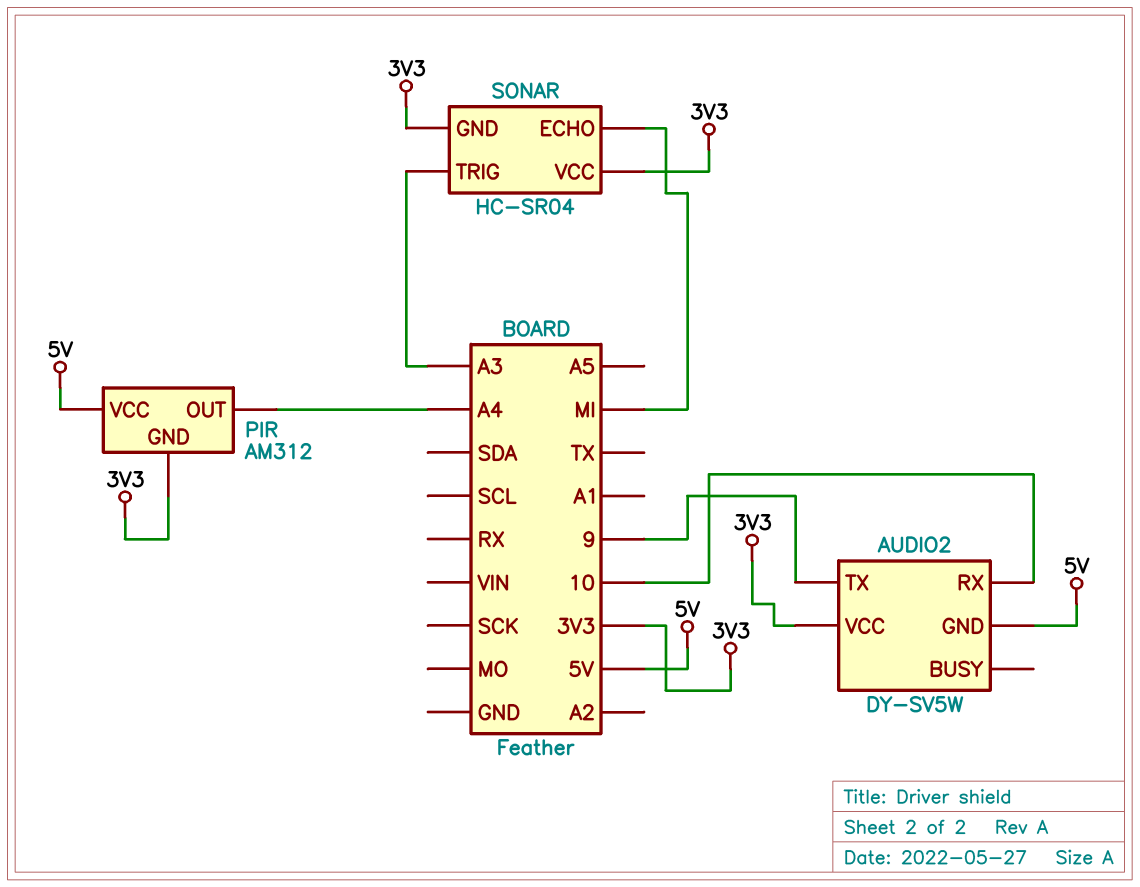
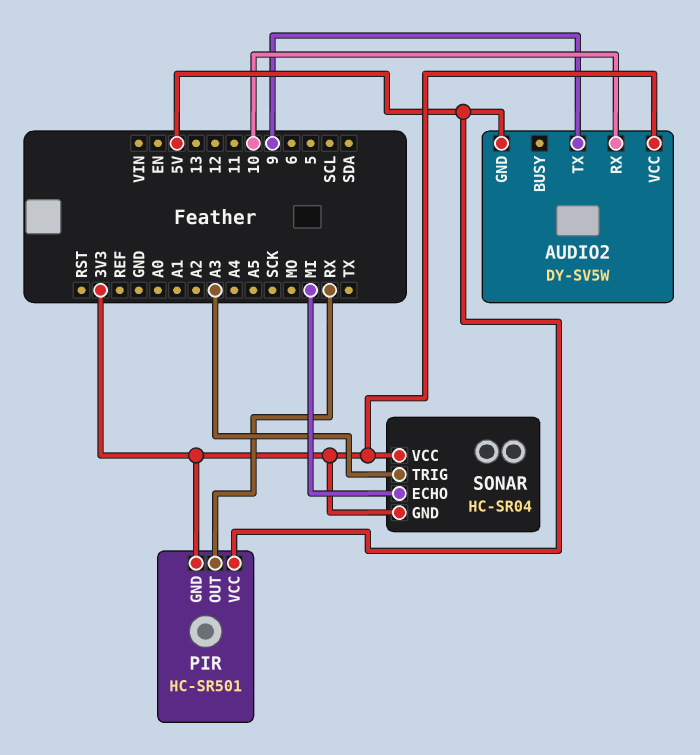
PIR: AM312 -> HC-SR501
PIR pin OUT: A4 -> RX

